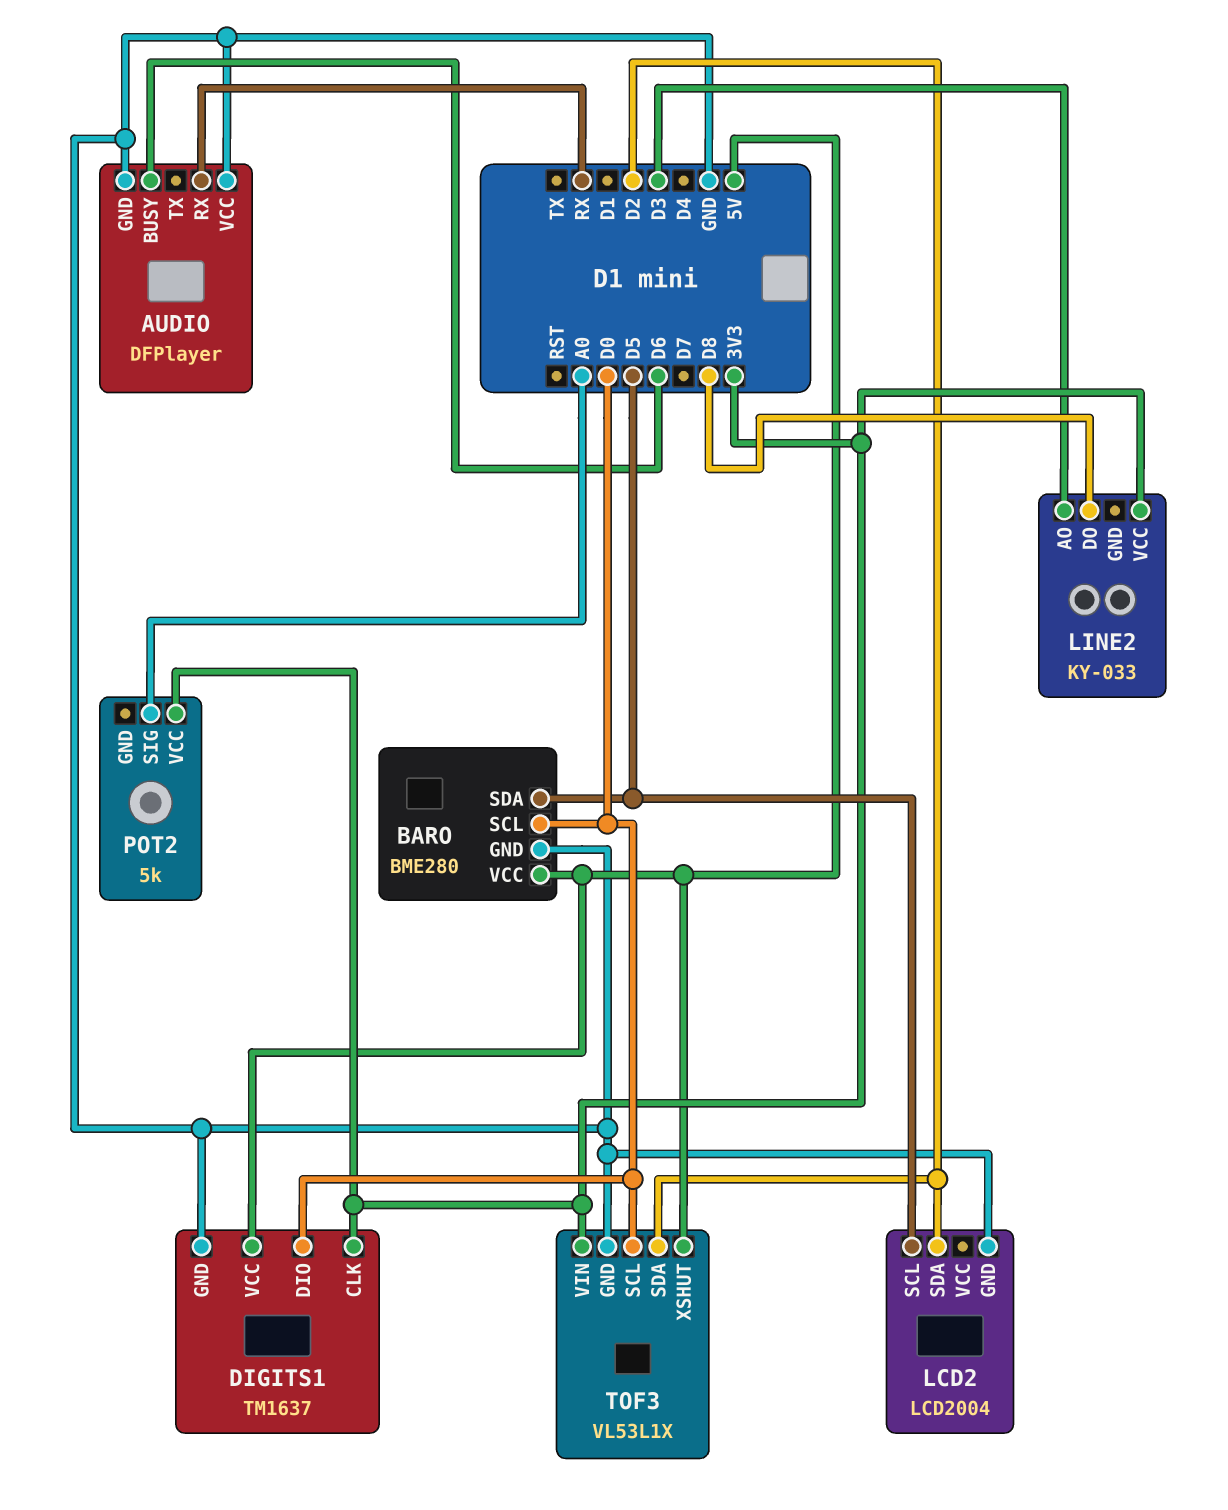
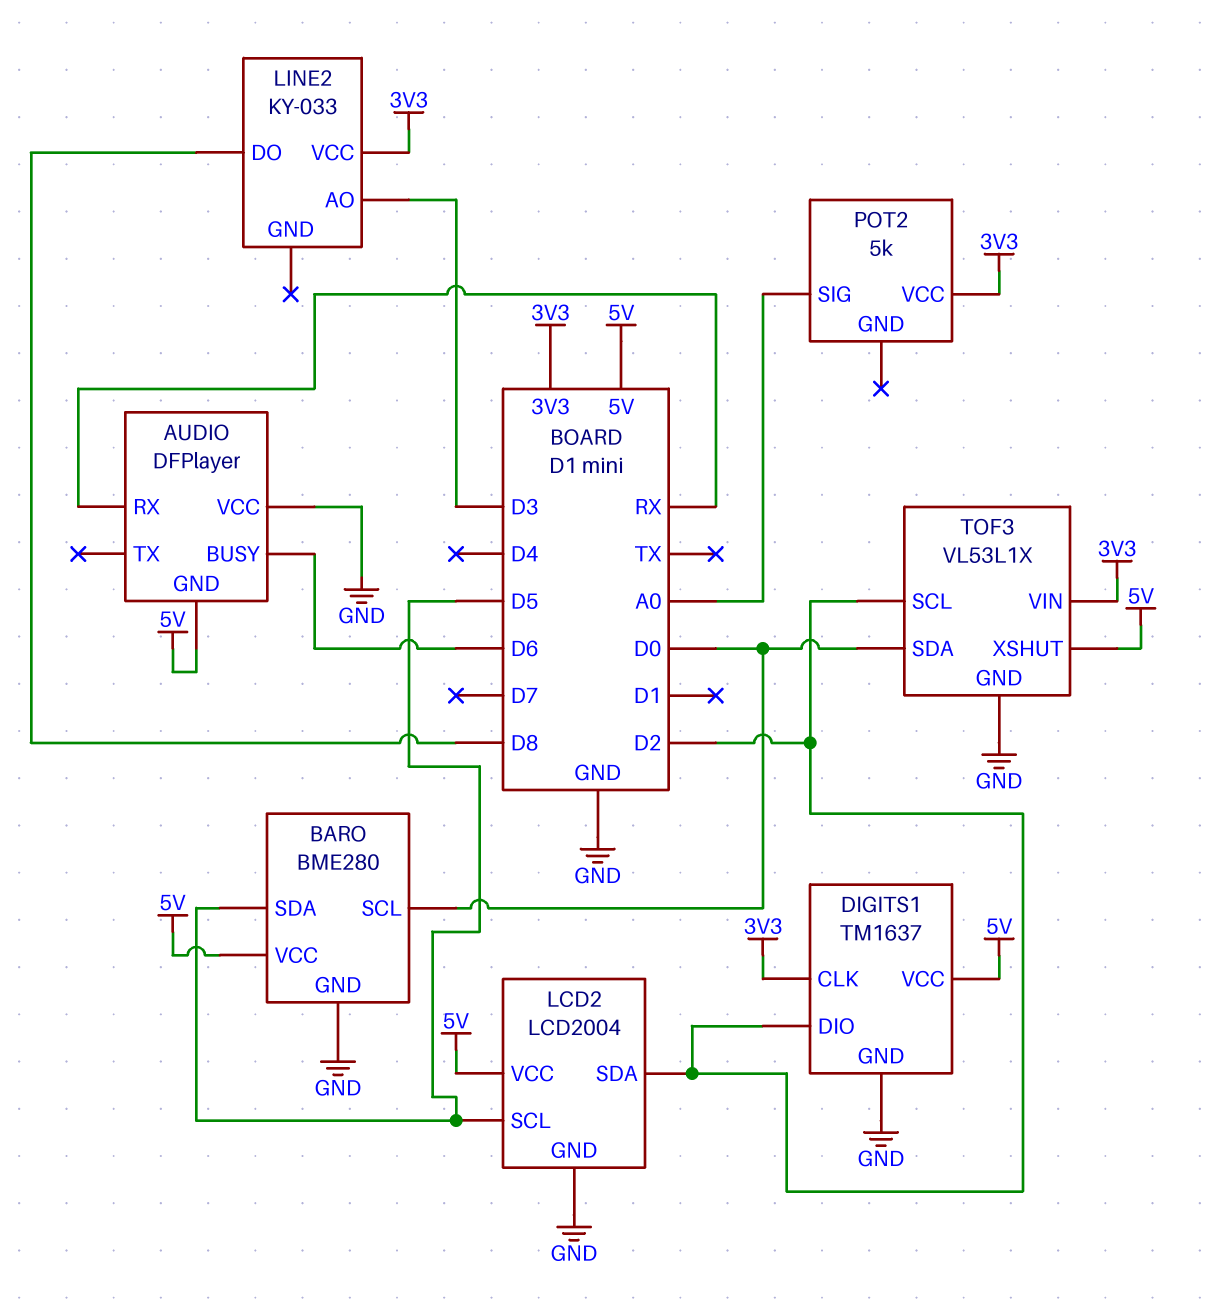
AUDIO pin GND: GND -> 5V
DIGITS1 pin DIO: D0 -> D2
LCD2 pin VCC: none -> 5V
TOF3 pin SCL: D0 -> D2
TOF3 pin SDA: D2 -> D0

